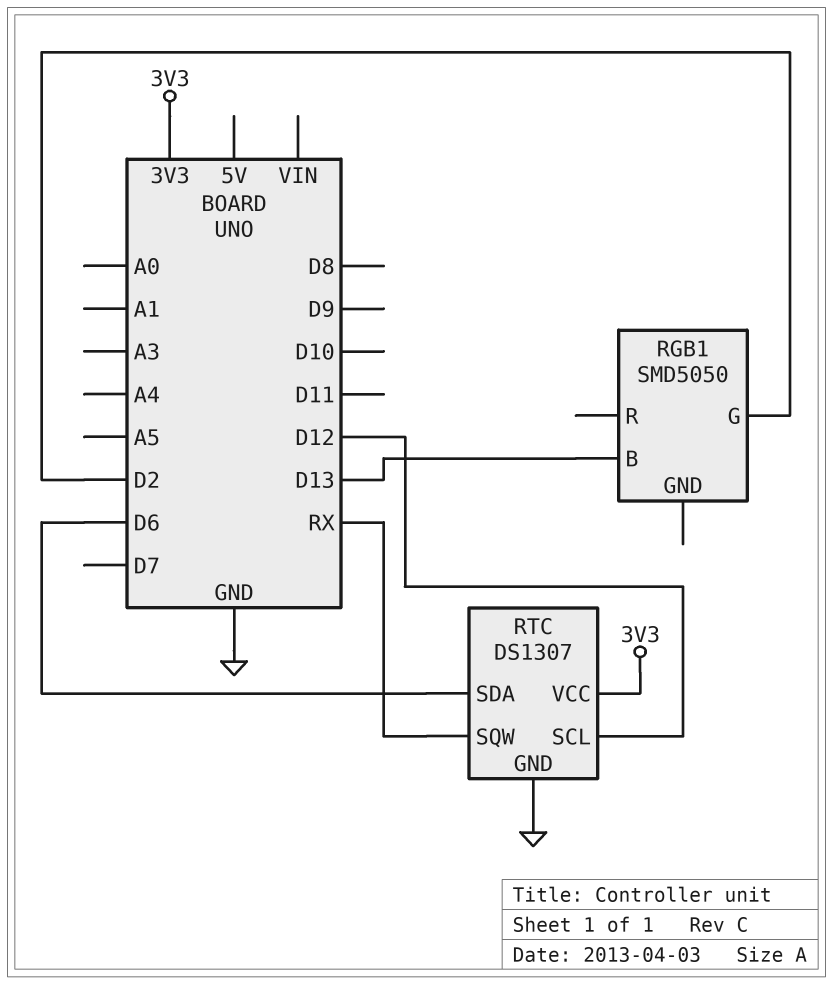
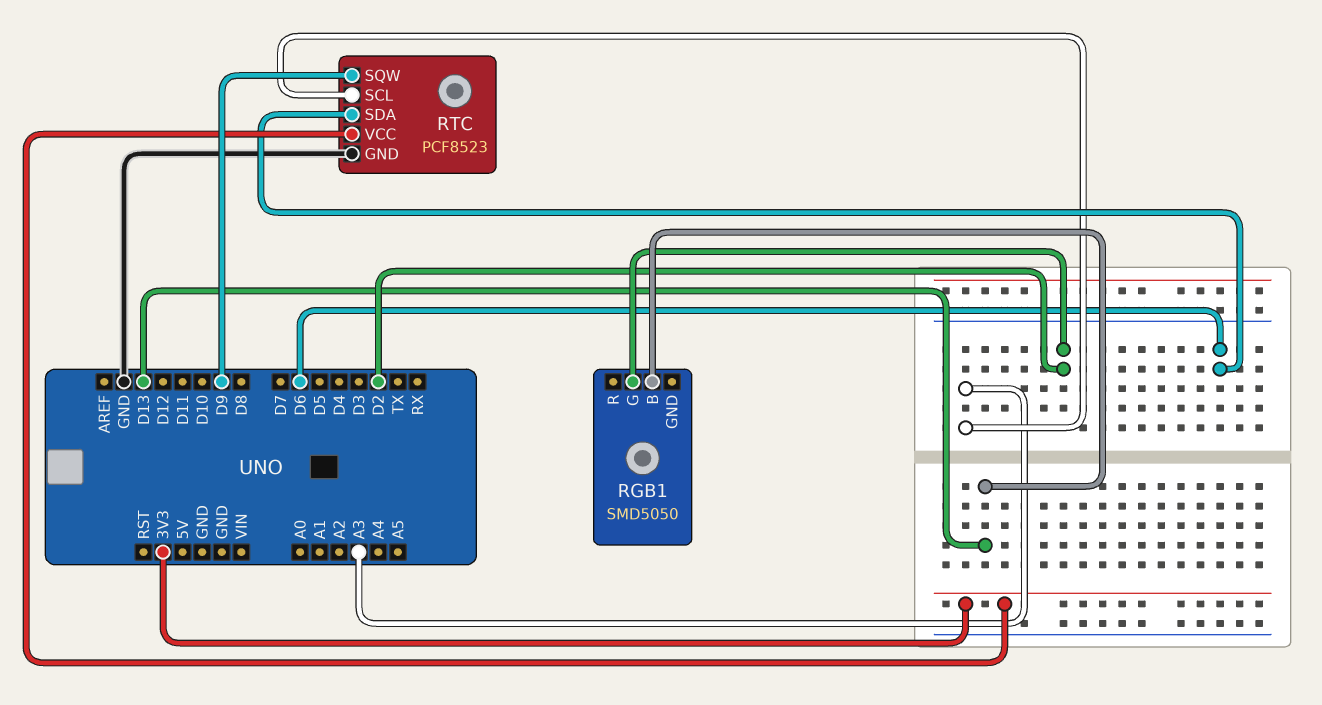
RTC: DS1307 -> PCF8523
RTC pin SCL: D12 -> A3
RTC pin SQW: RX -> D9

